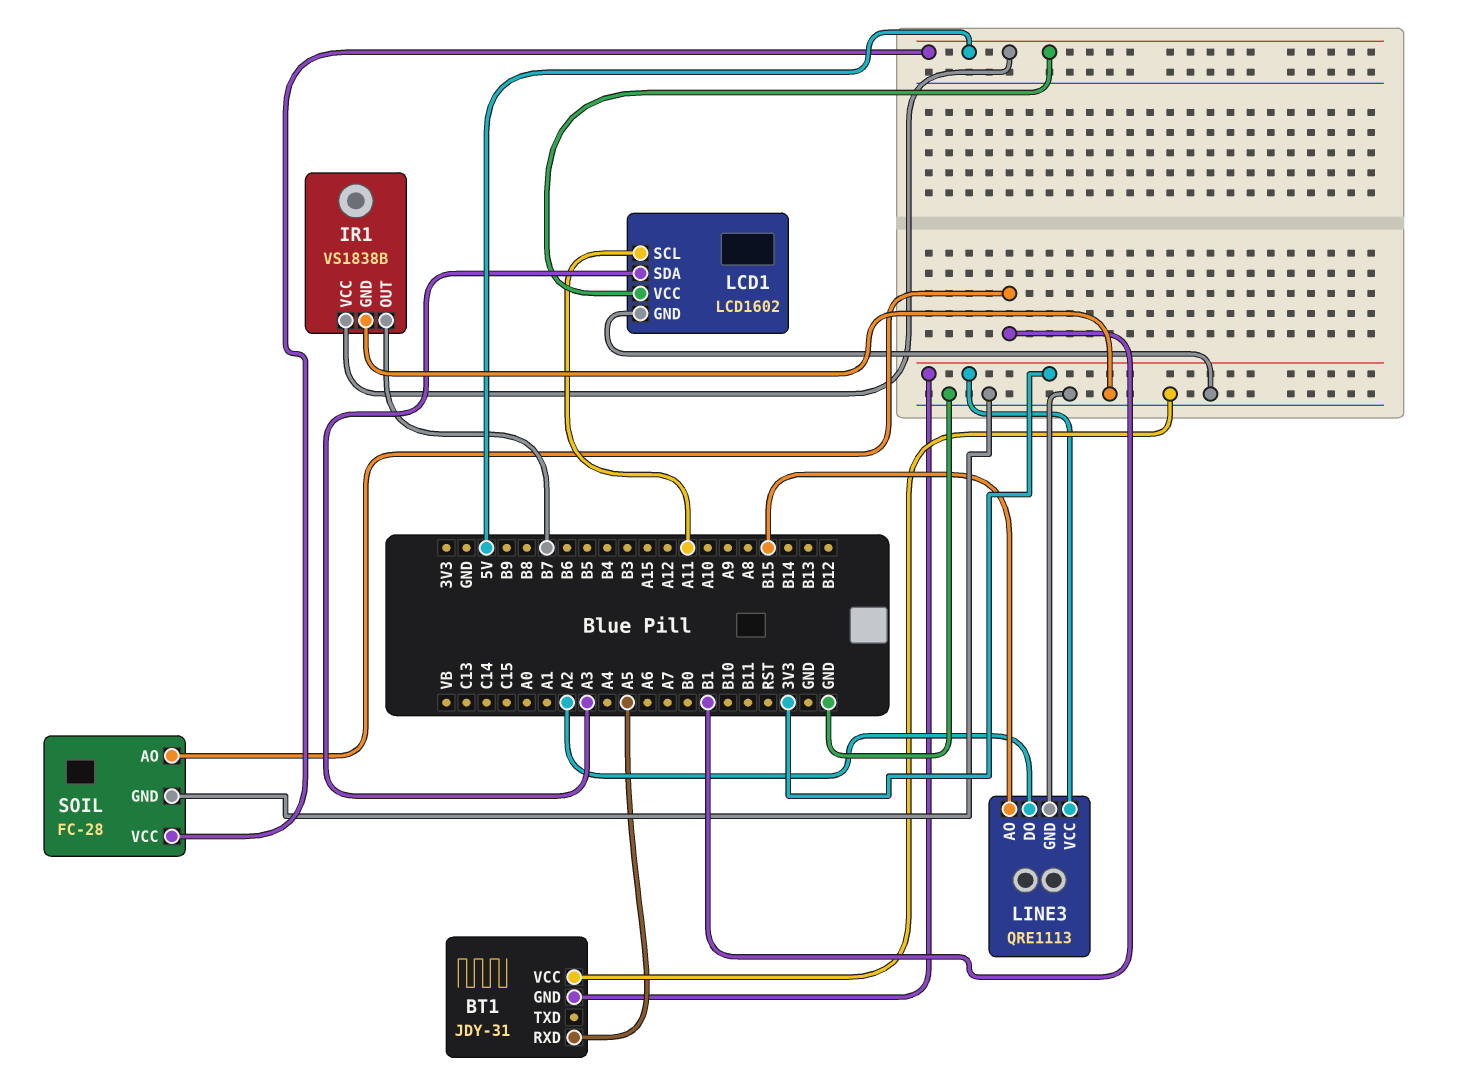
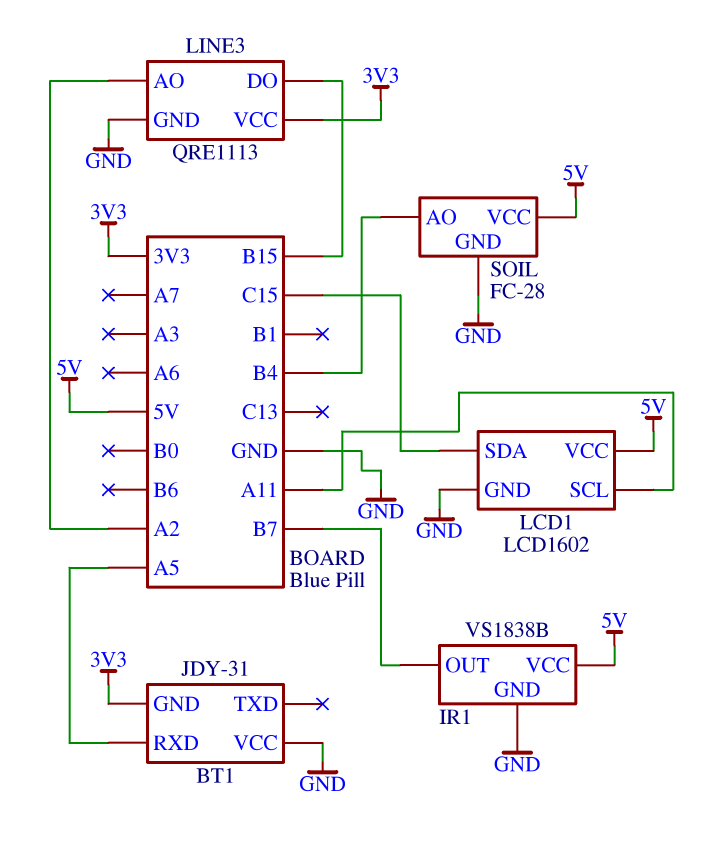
LCD1 pin SDA: A3 -> C15
LINE3 pin AO: B15 -> A2
LINE3 pin DO: A2 -> B15
SOIL pin AO: B1 -> B4

